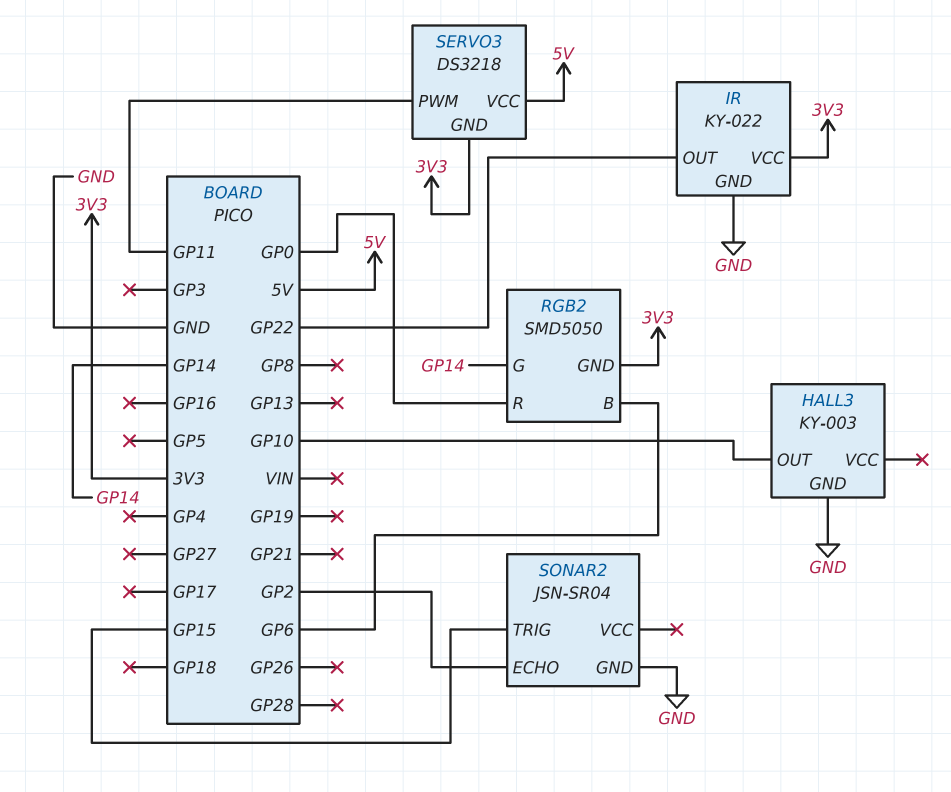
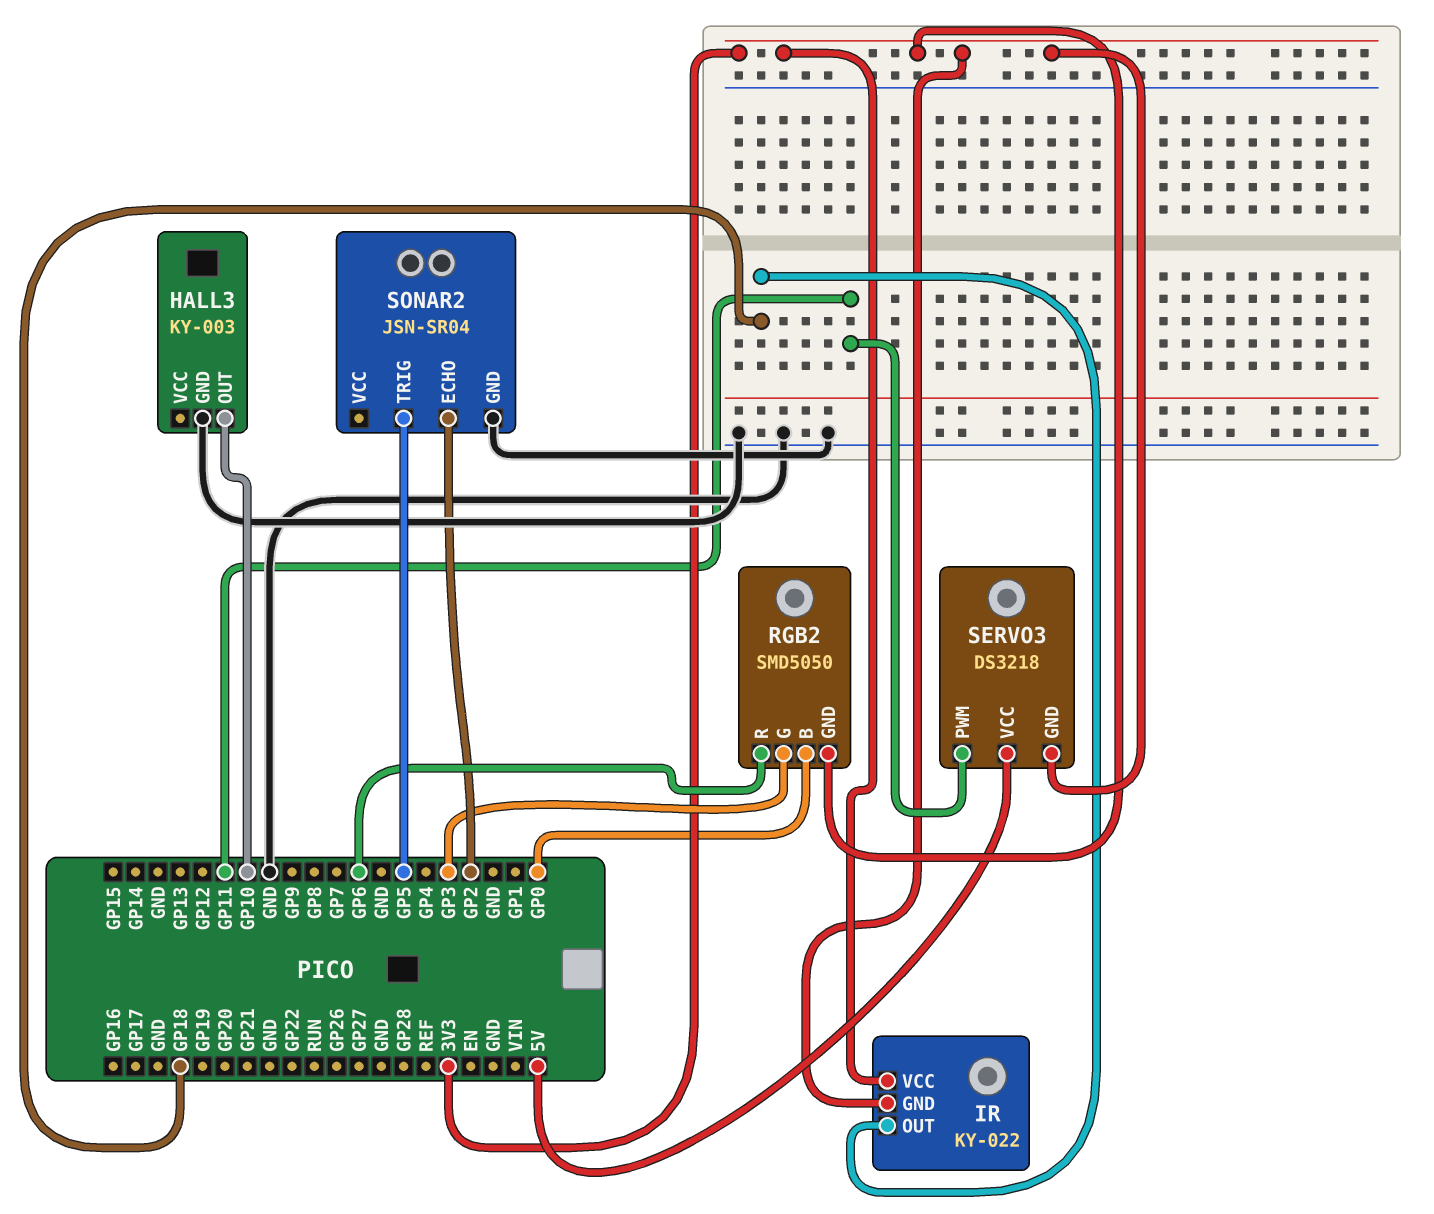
IR pin GND: GND -> 3V3
IR pin OUT: GP22 -> GP18
RGB2 pin B: GP6 -> GP0
RGB2 pin G: GP14 -> GP3
RGB2 pin R: GP0 -> GP6
SONAR2 pin TRIG: GP15 -> GP5

